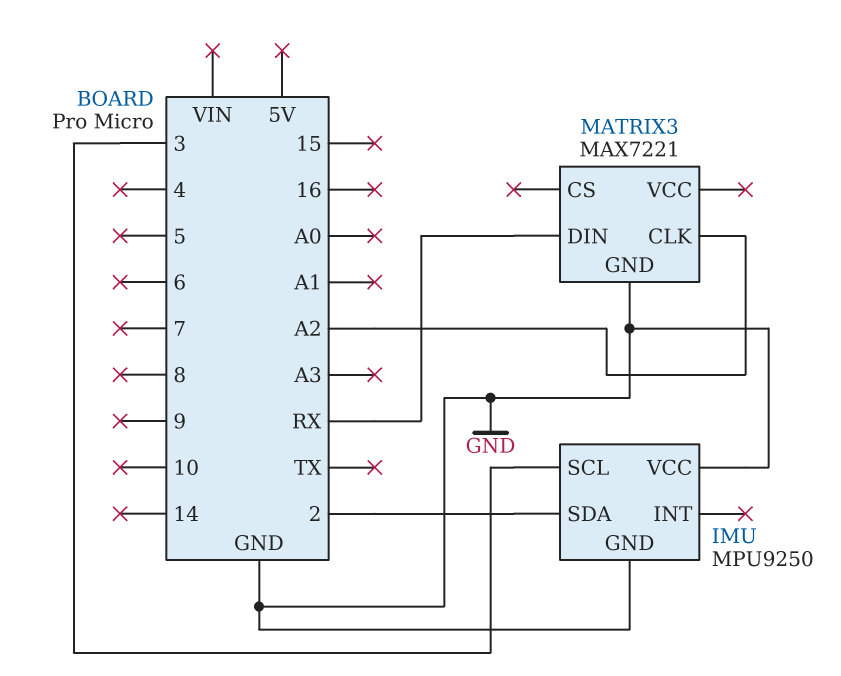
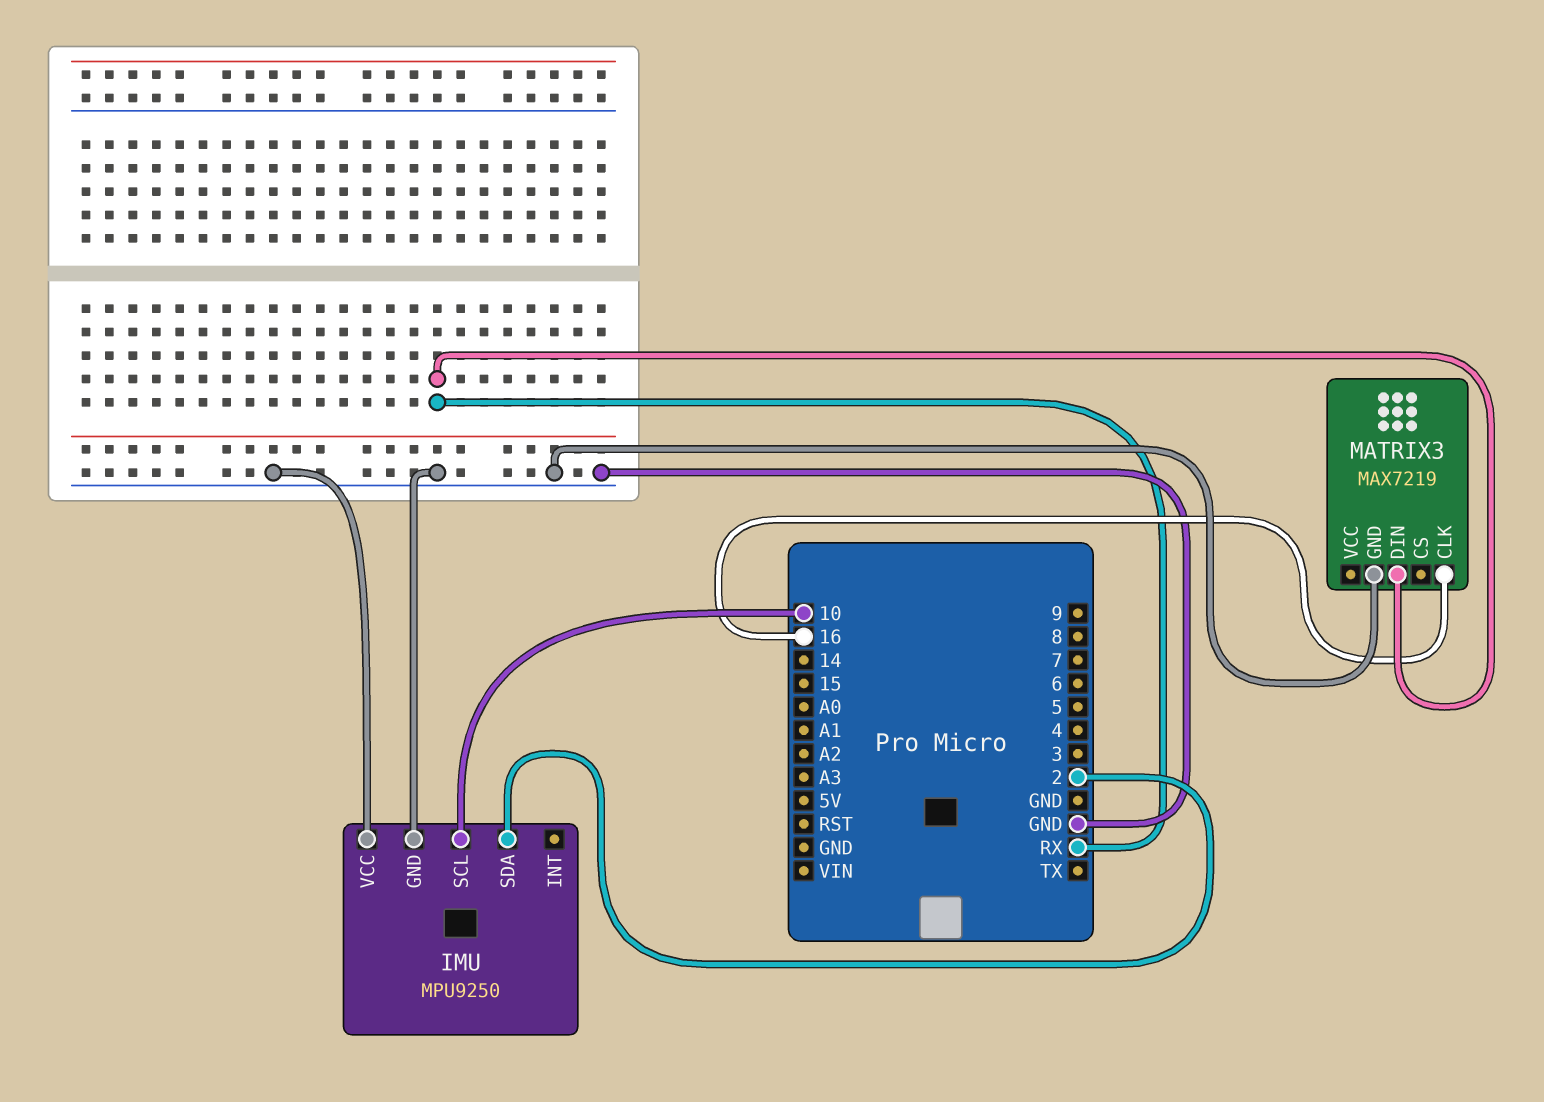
IMU pin SCL: 3 -> 10
MATRIX3: MAX7221 -> MAX7219
MATRIX3 pin CLK: A2 -> 16

